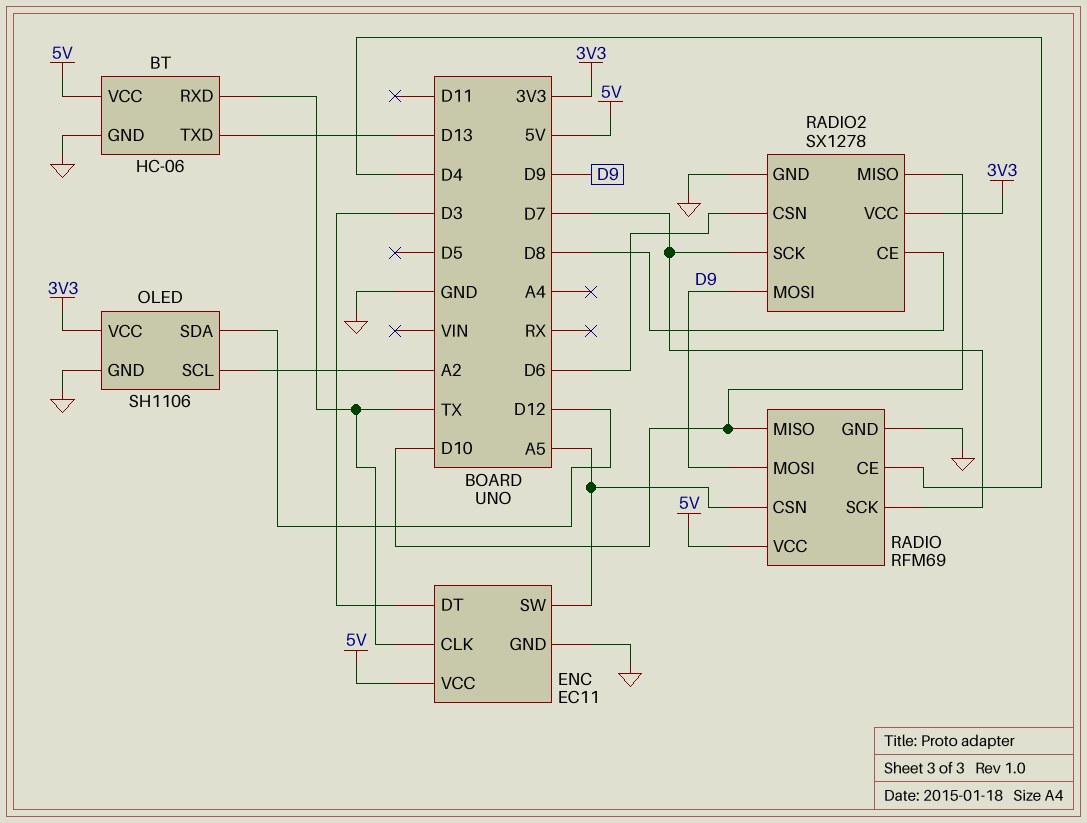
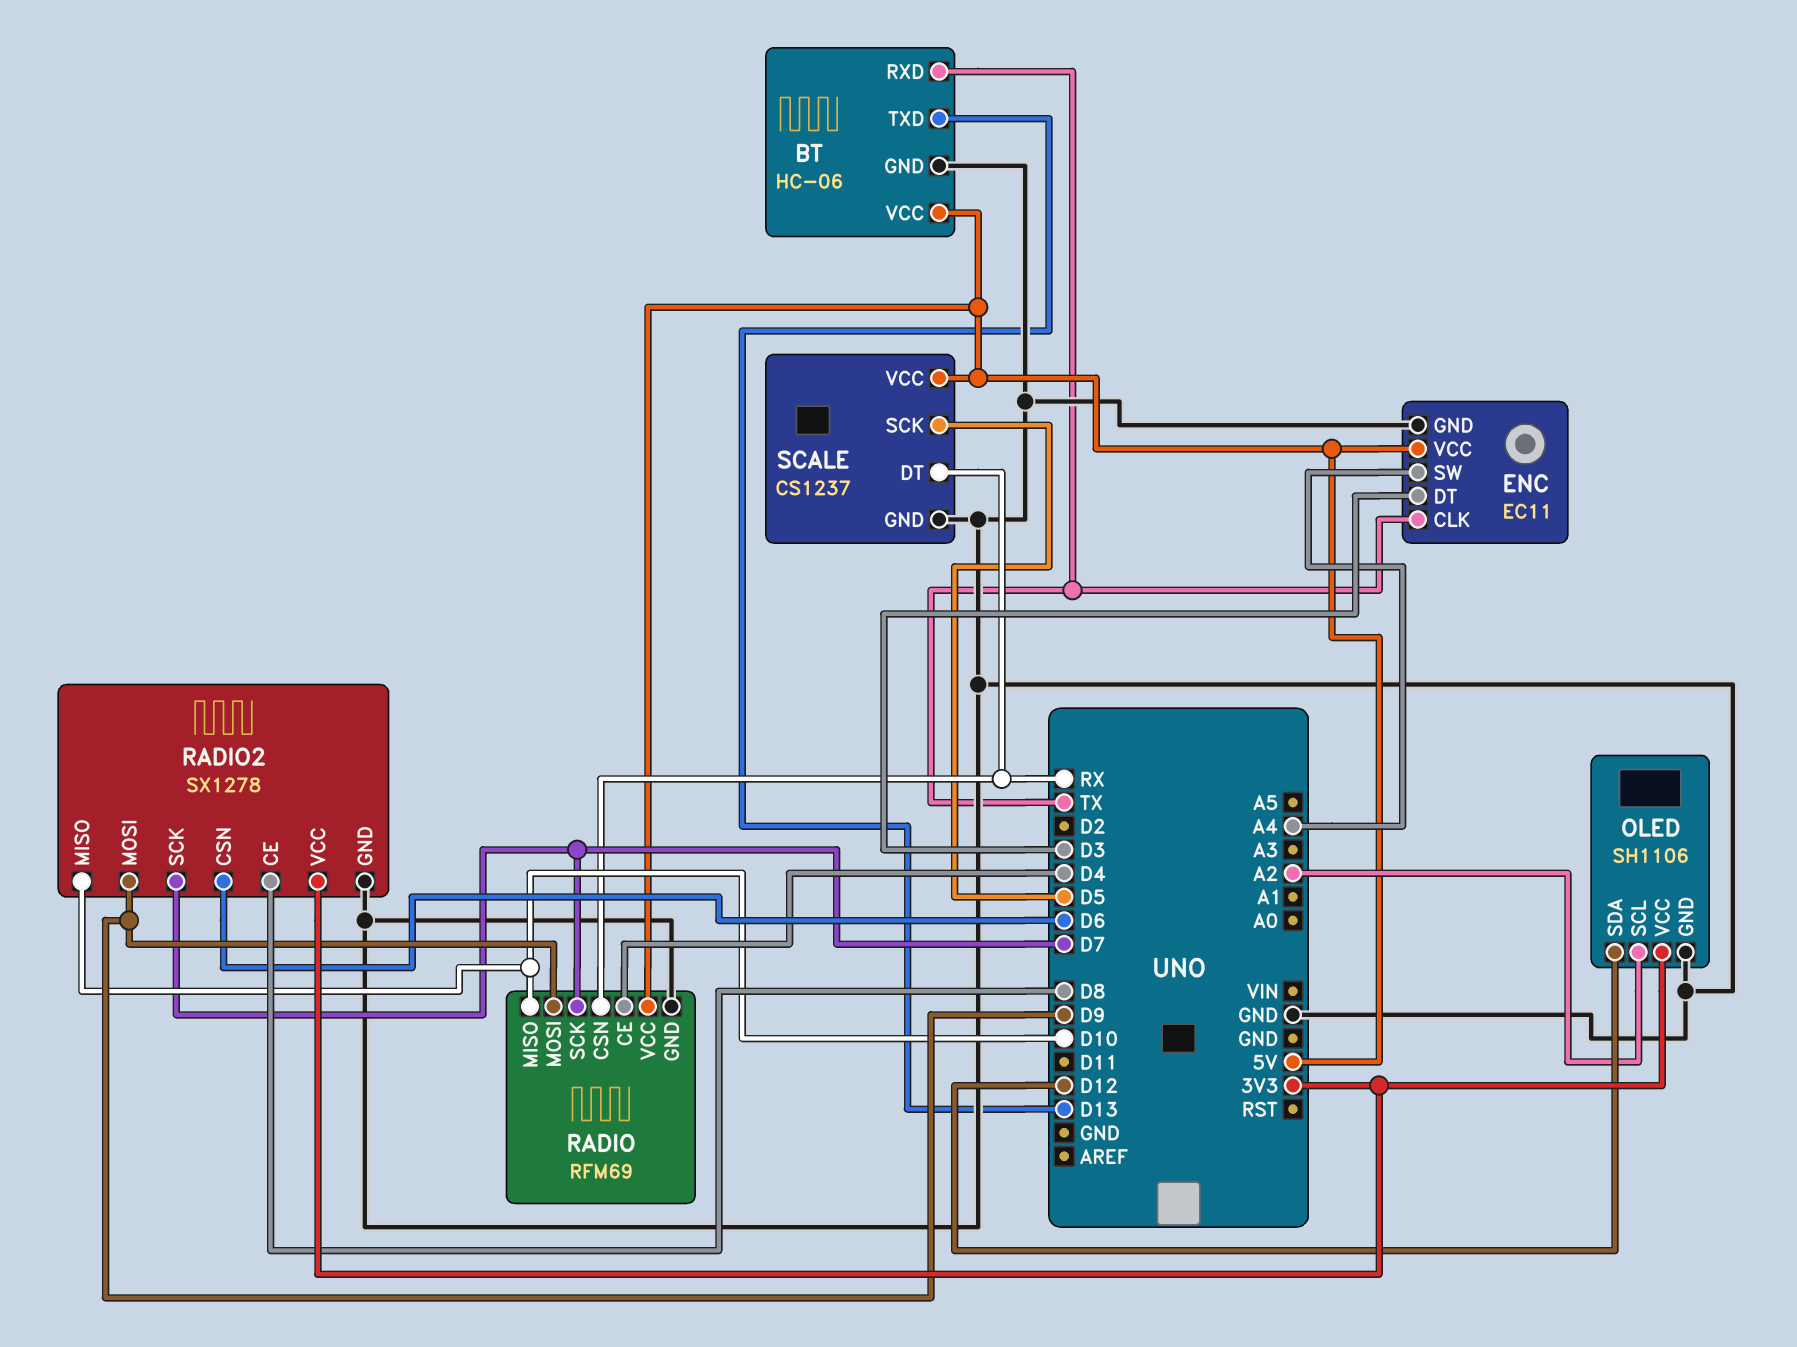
ENC pin SW: A5 -> A4
RADIO pin CSN: A5 -> RX
SCALE: none -> CS1237
SCALE pin DT: none -> RX
SCALE pin GND: none -> GND
SCALE pin SCK: none -> D5
SCALE pin VCC: none -> 5V

